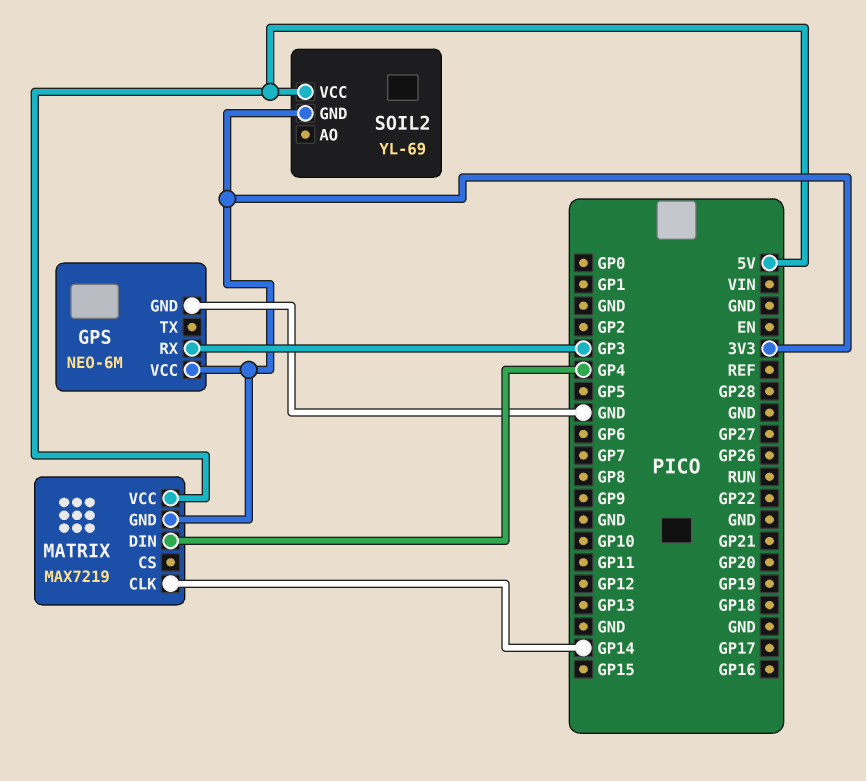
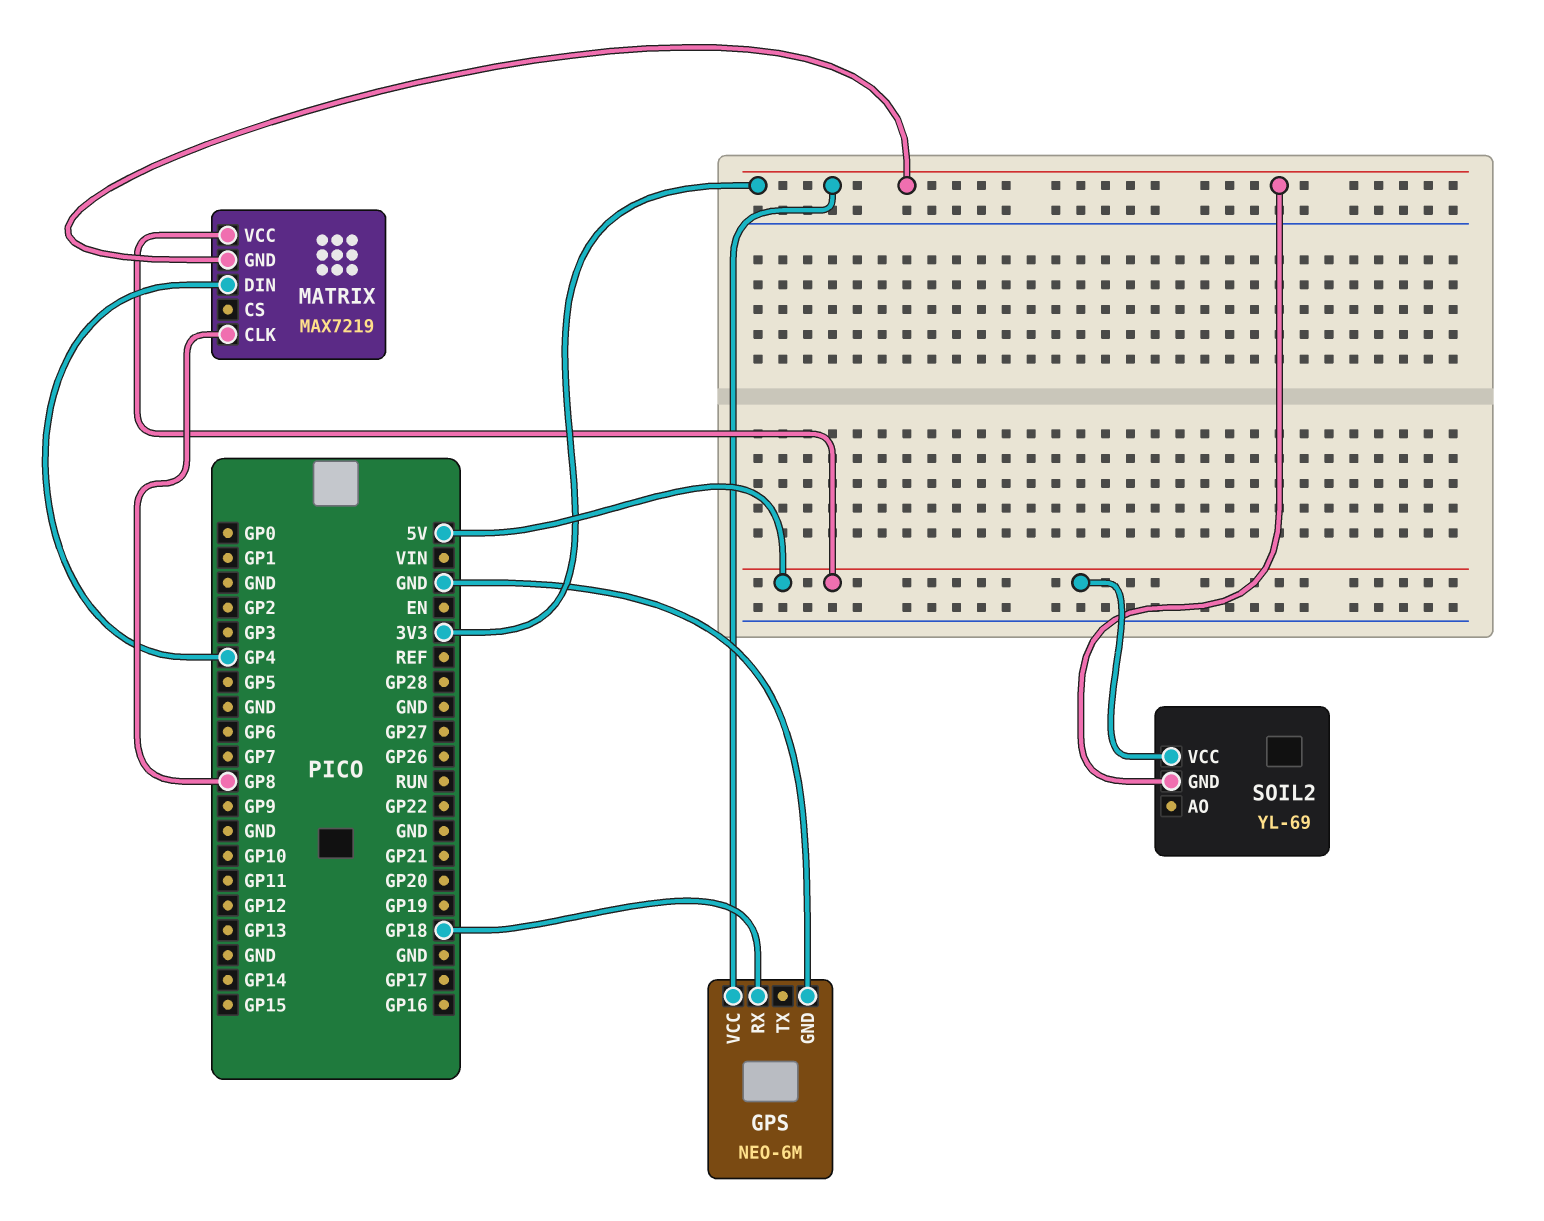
GPS pin RX: GP3 -> GP18
MATRIX pin CLK: GP14 -> GP8

